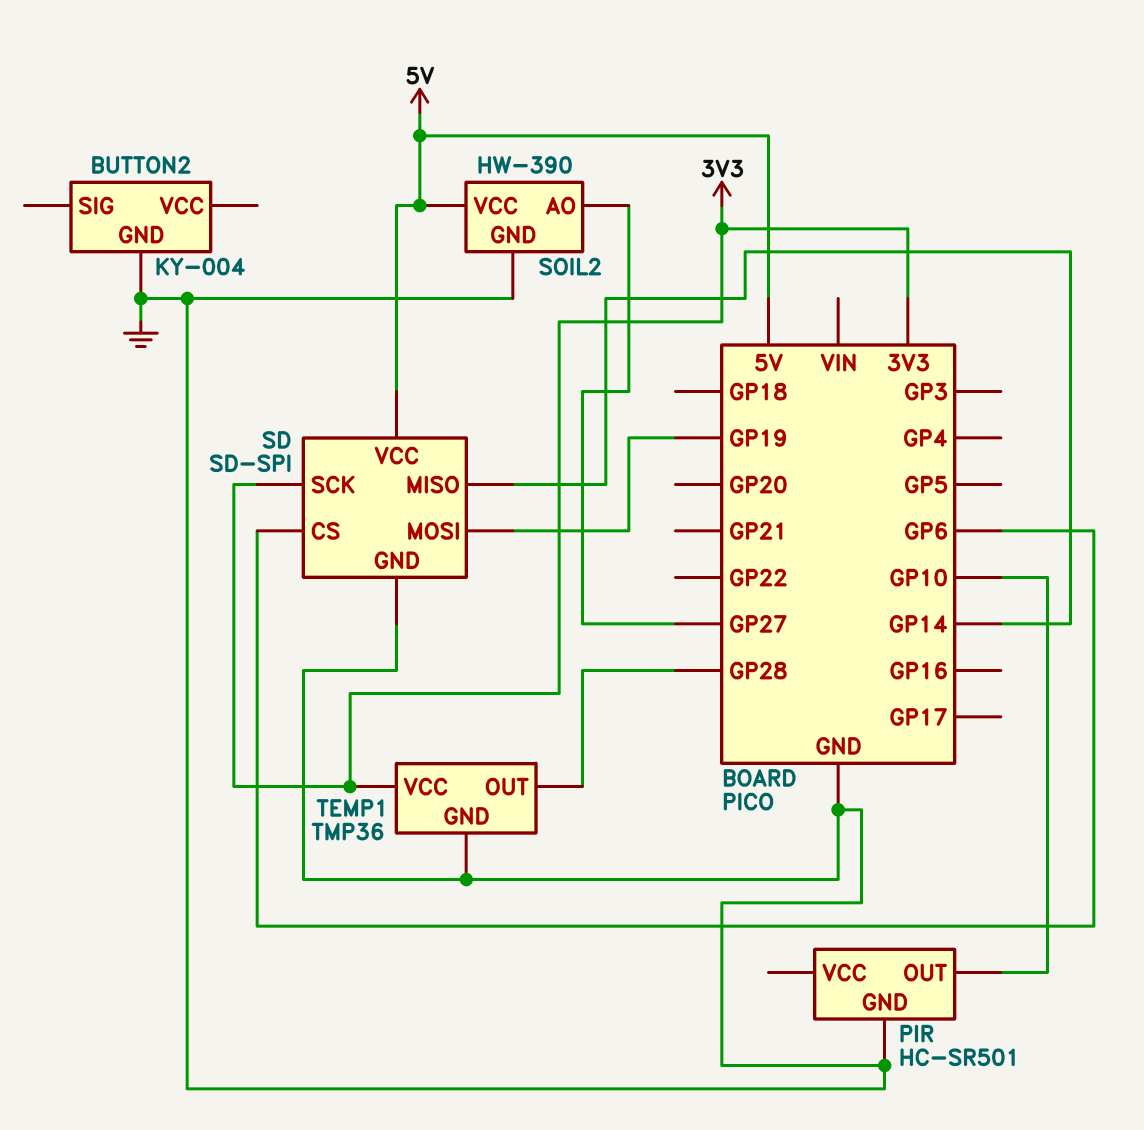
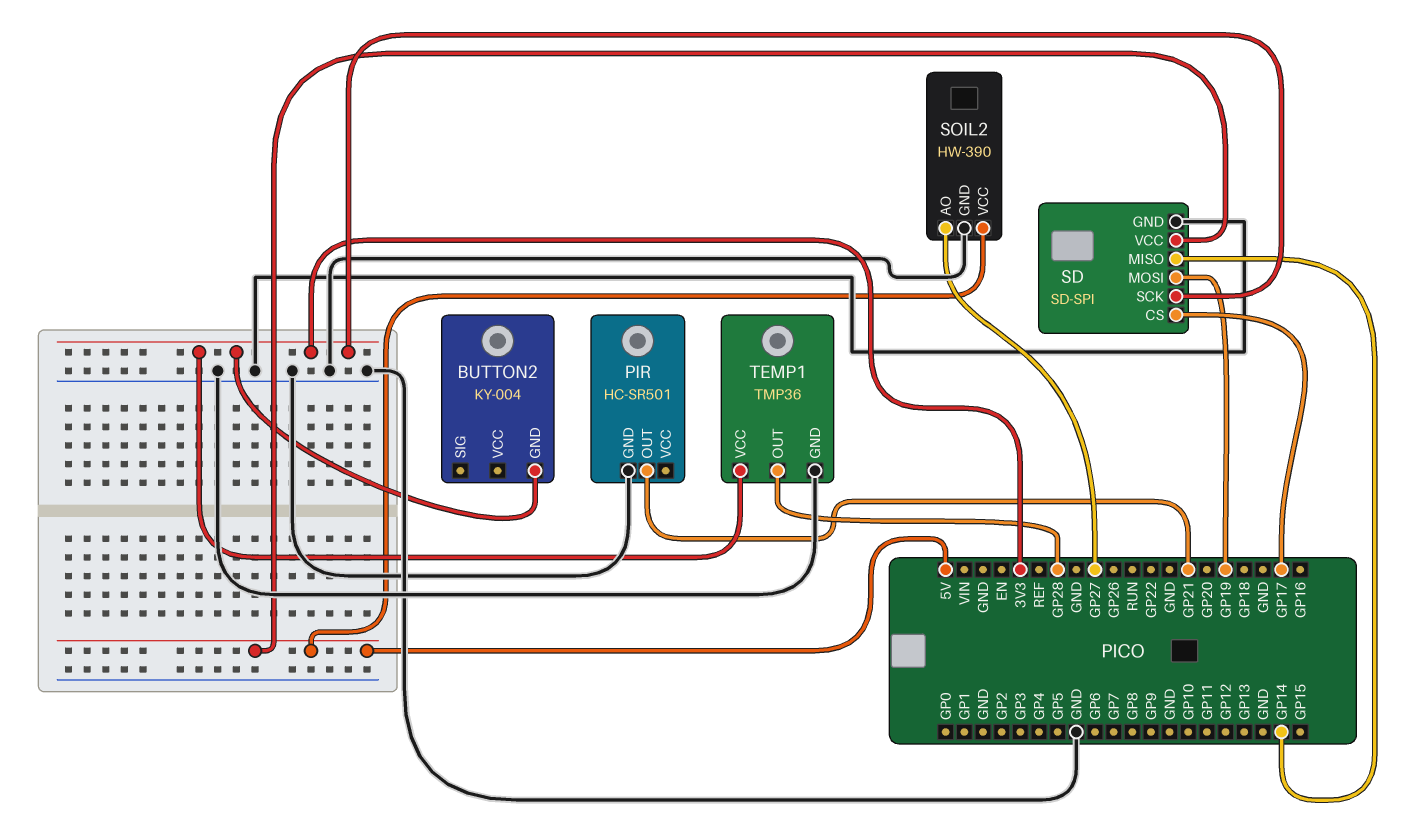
BUTTON2 pin GND: GND -> 3V3
PIR pin OUT: GP10 -> GP21
SD pin CS: GP6 -> GP17

